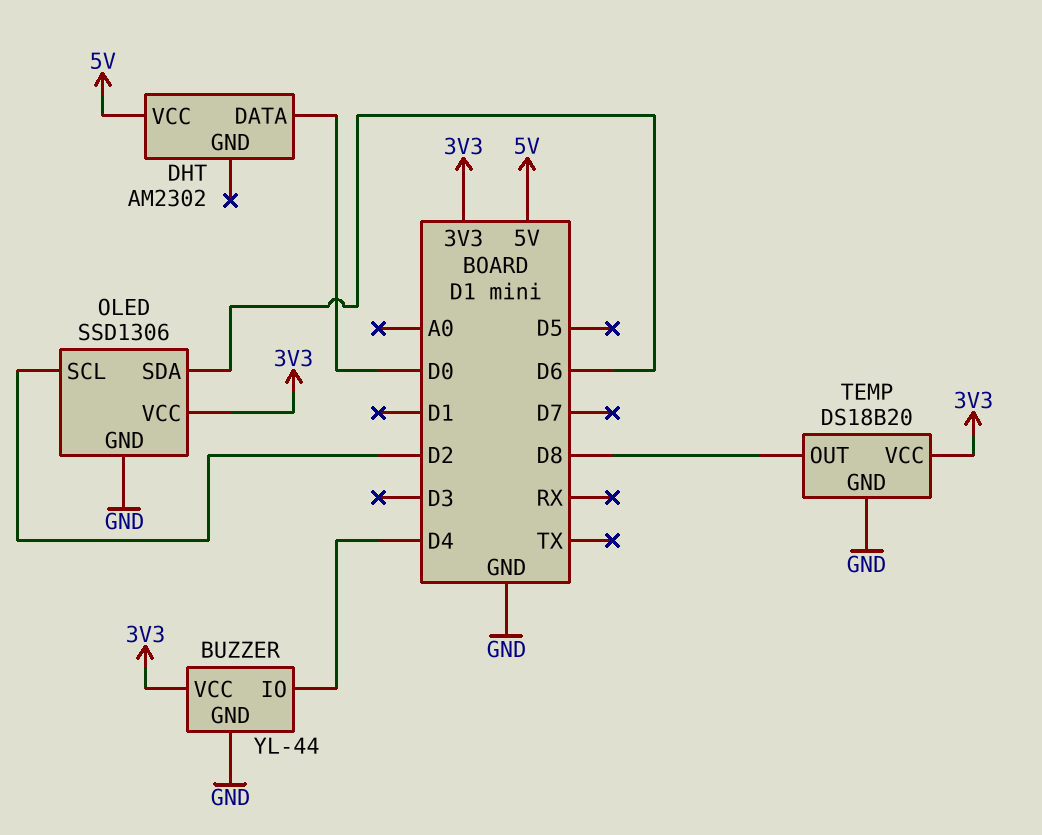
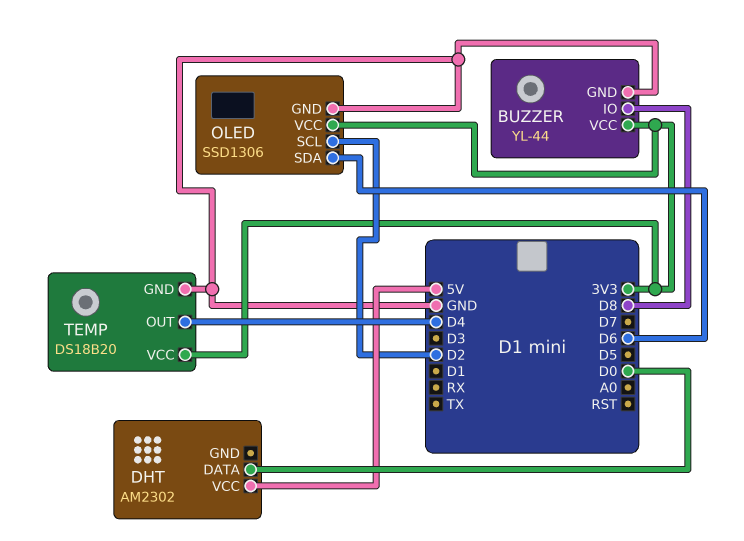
BUZZER pin IO: D4 -> D8
TEMP pin OUT: D8 -> D4

